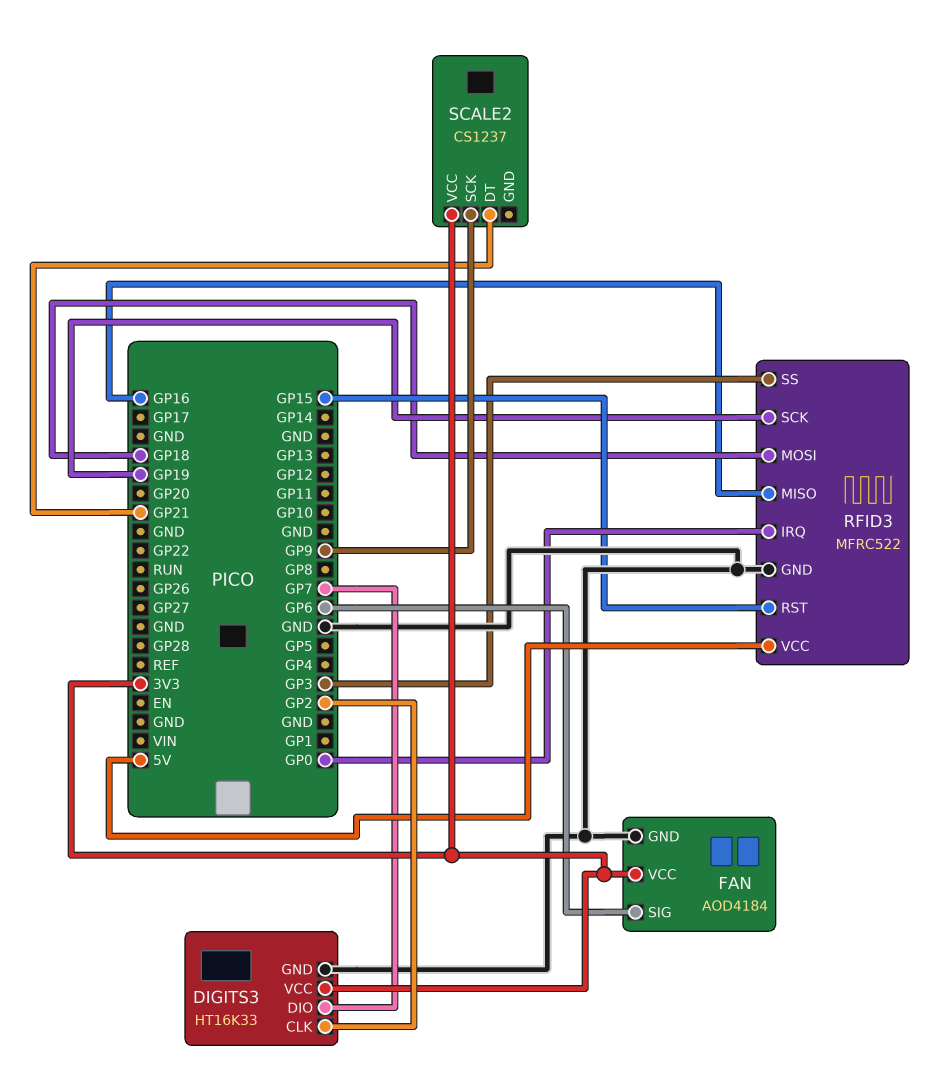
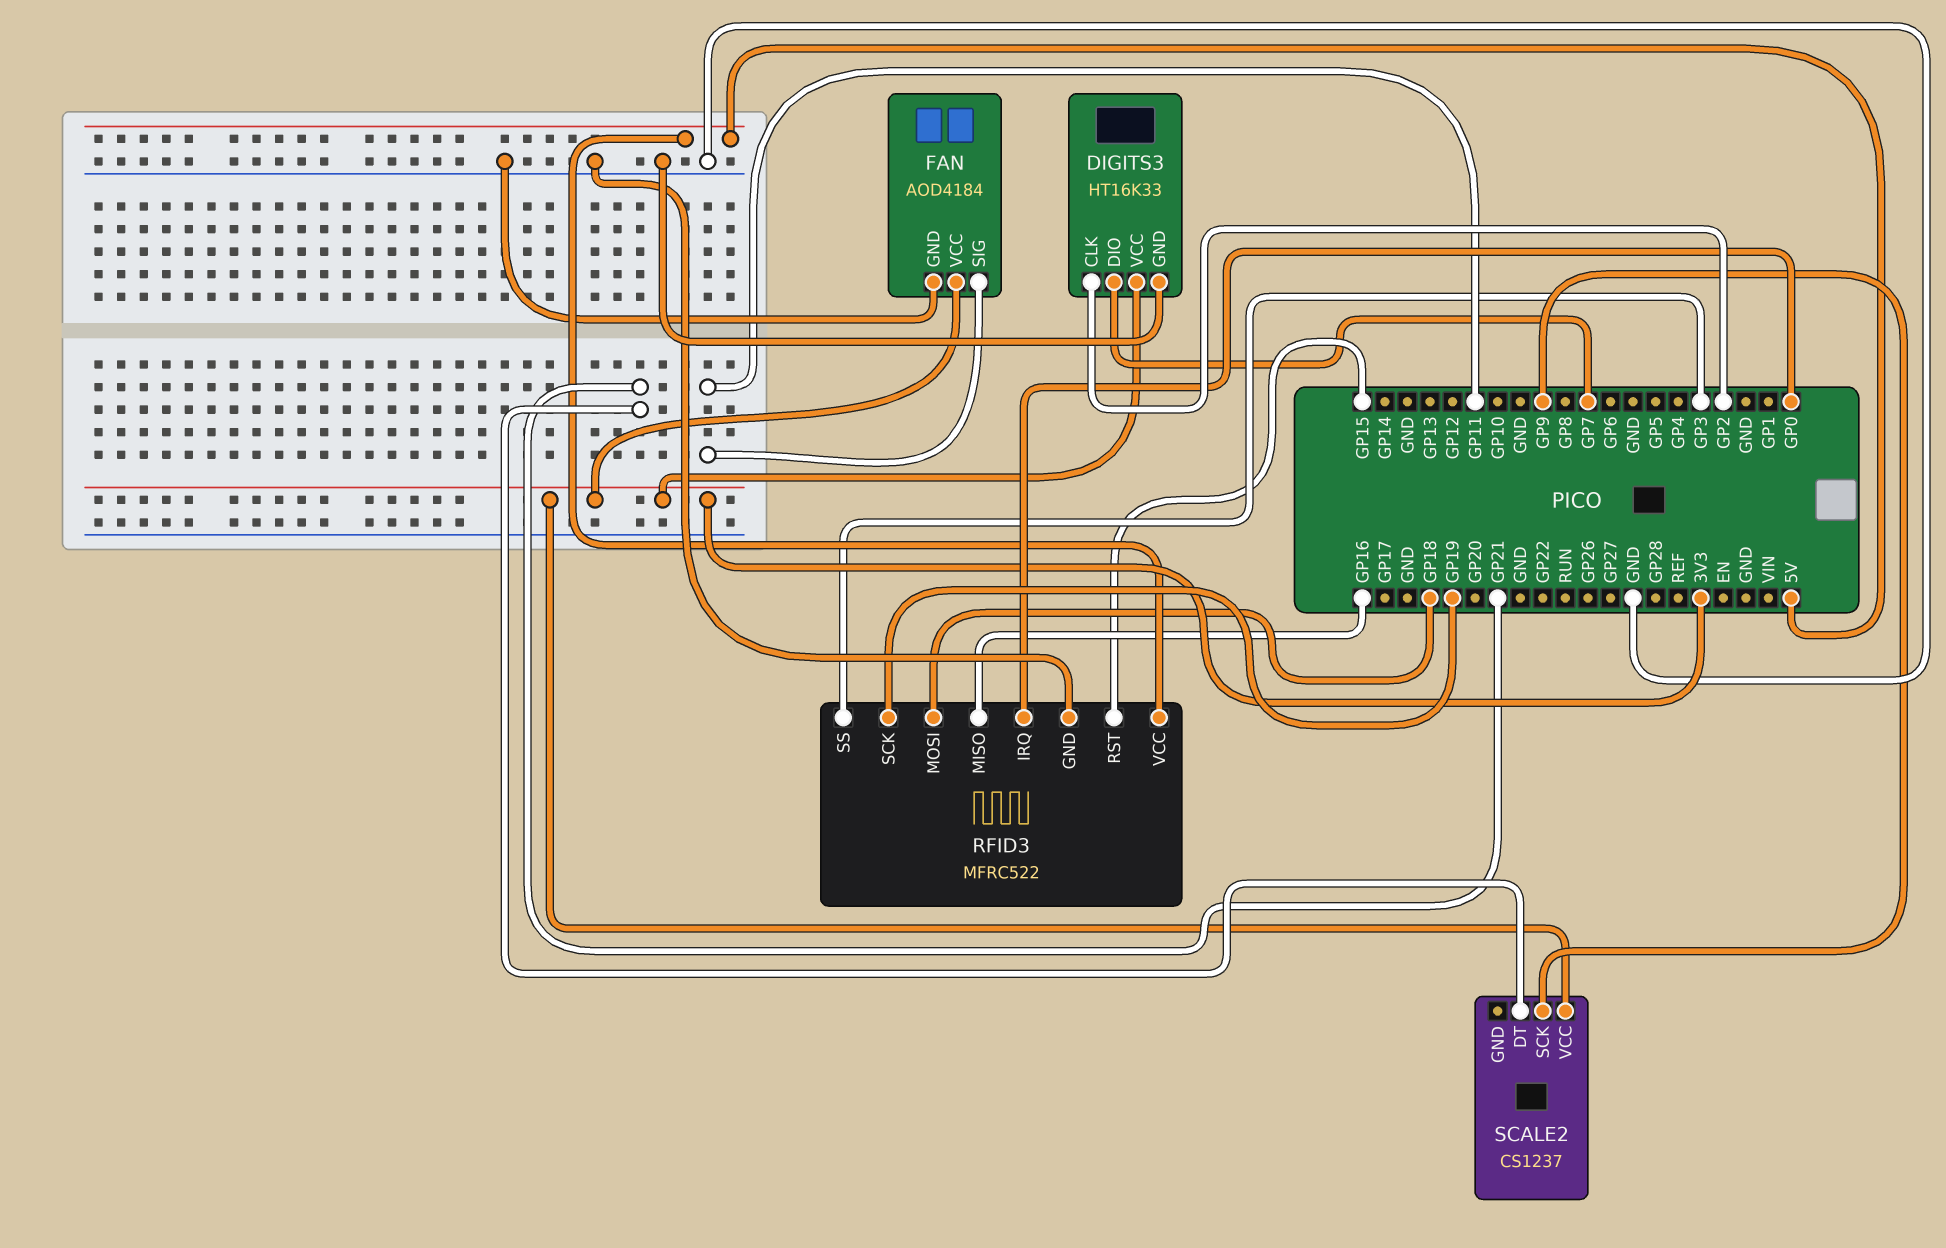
FAN pin SIG: GP6 -> GP11

